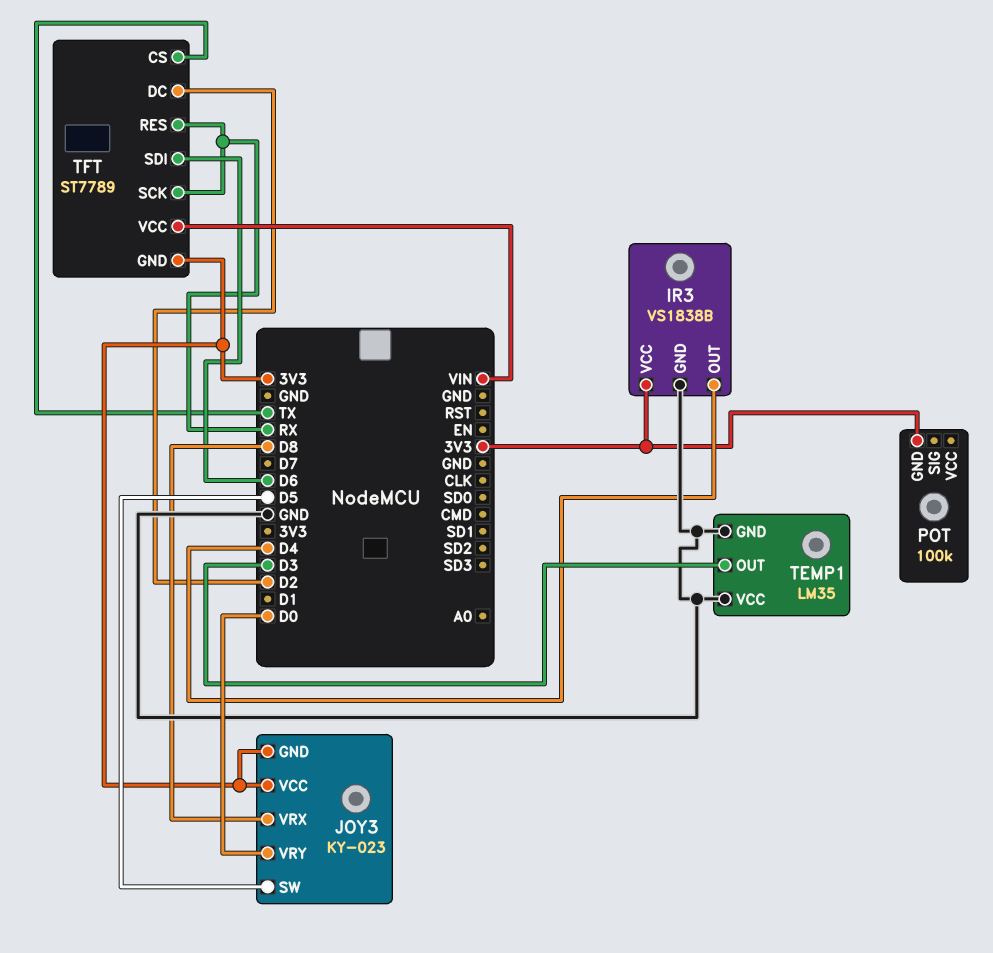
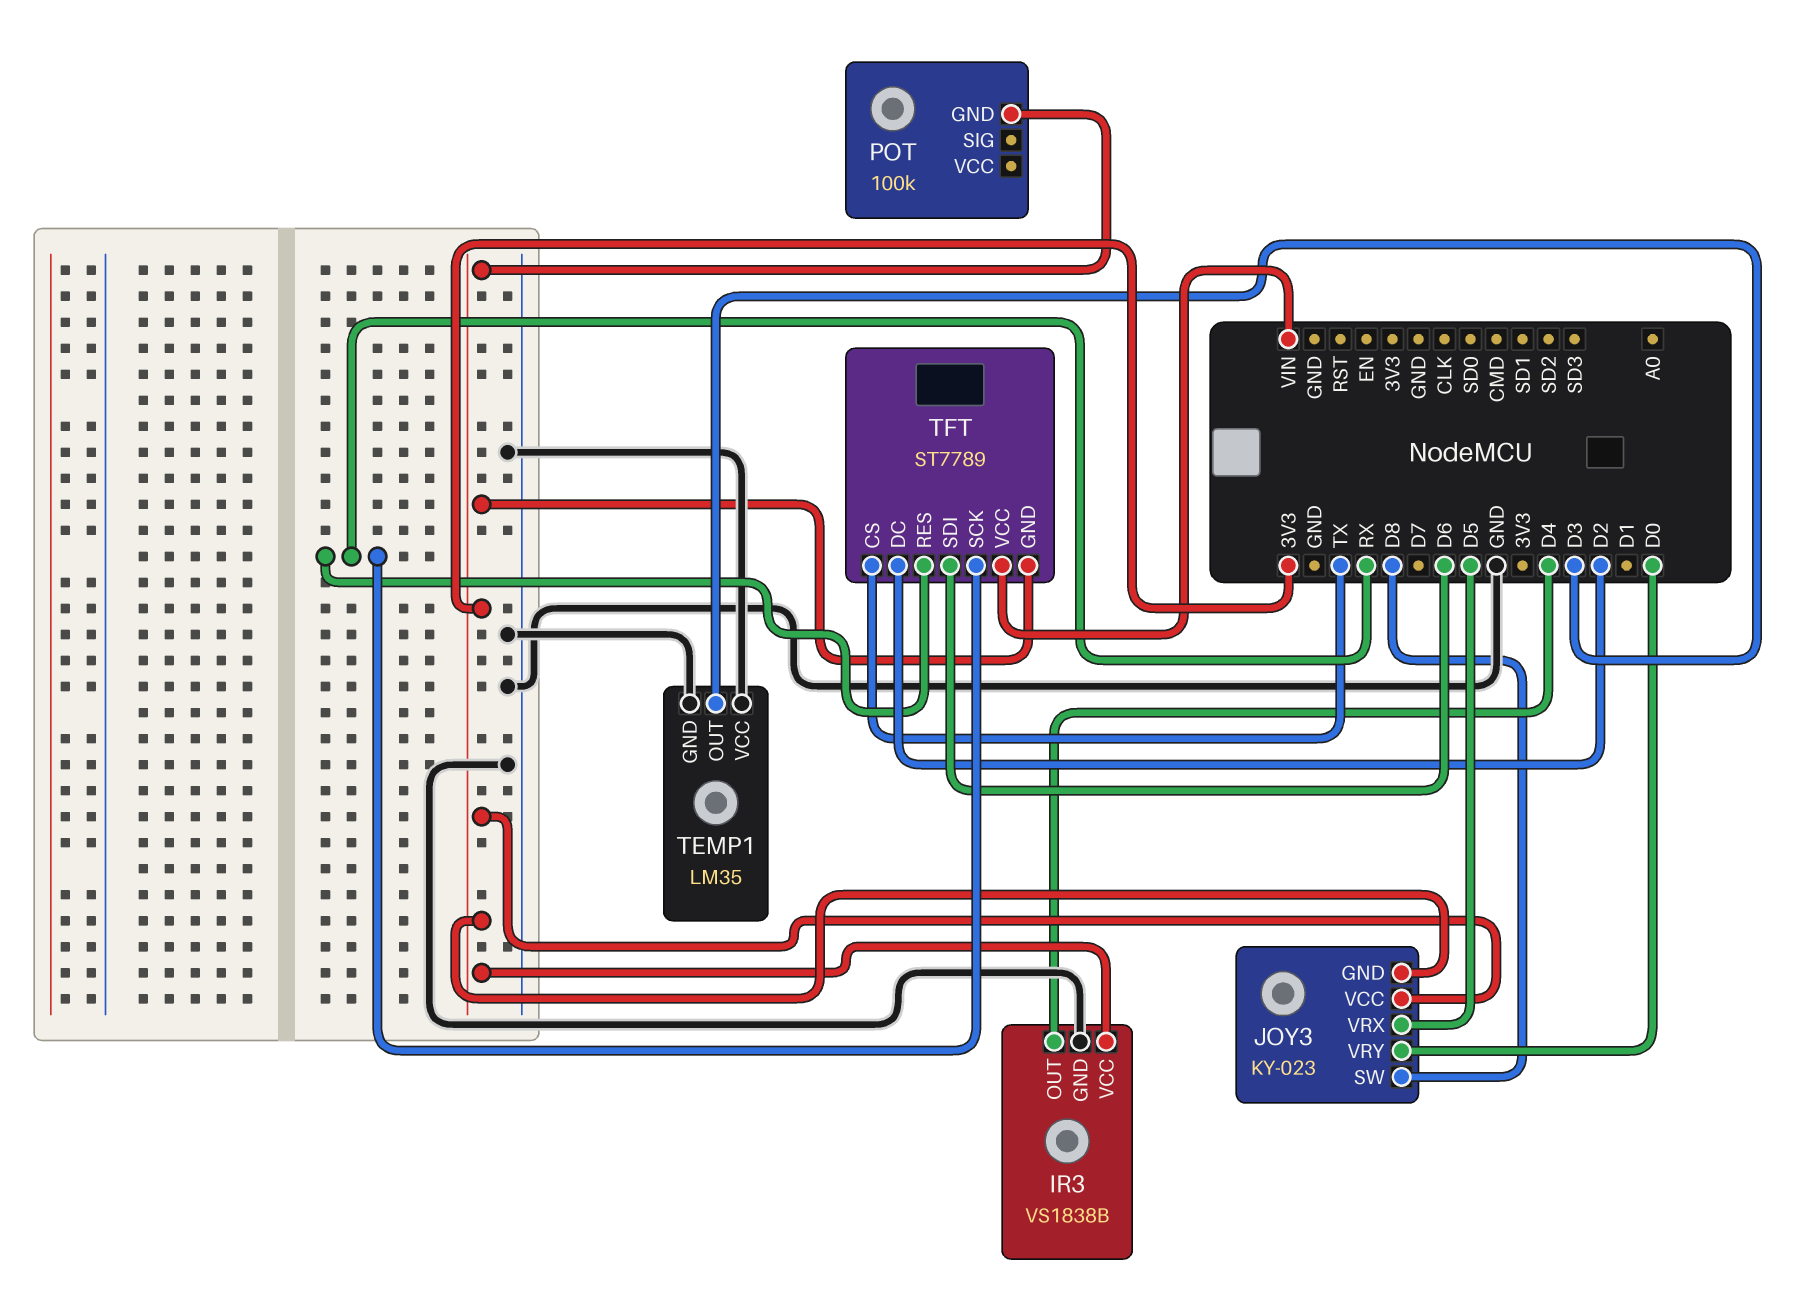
JOY3 pin SW: D5 -> D8
JOY3 pin VRX: D8 -> D5

